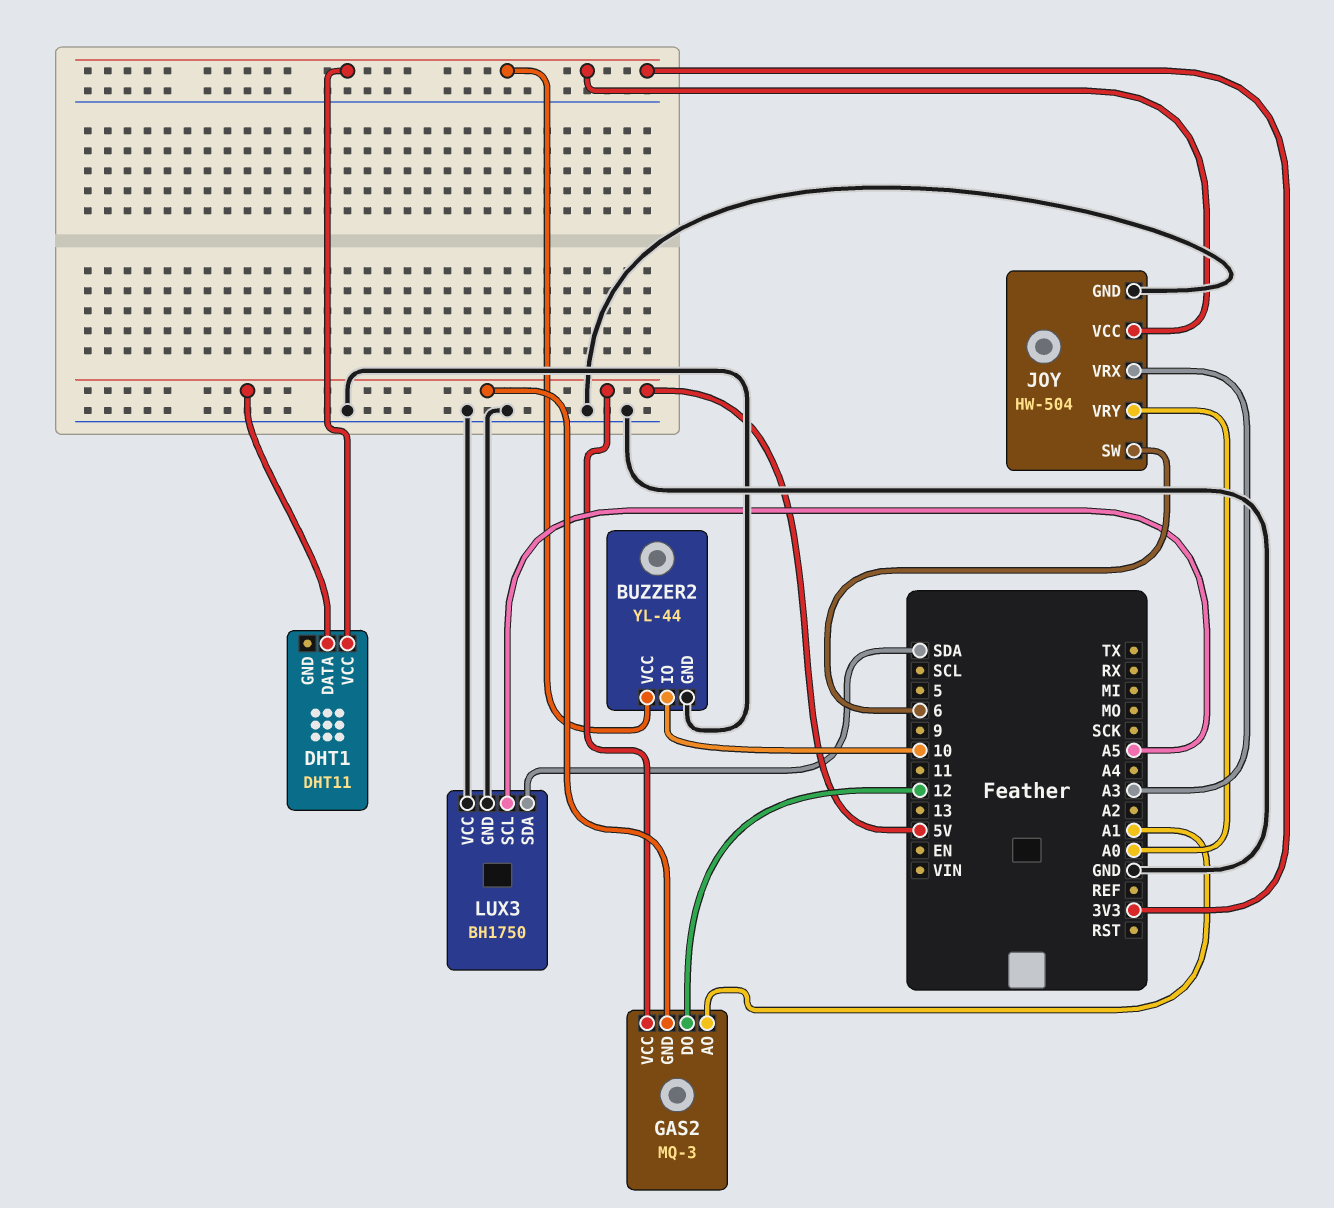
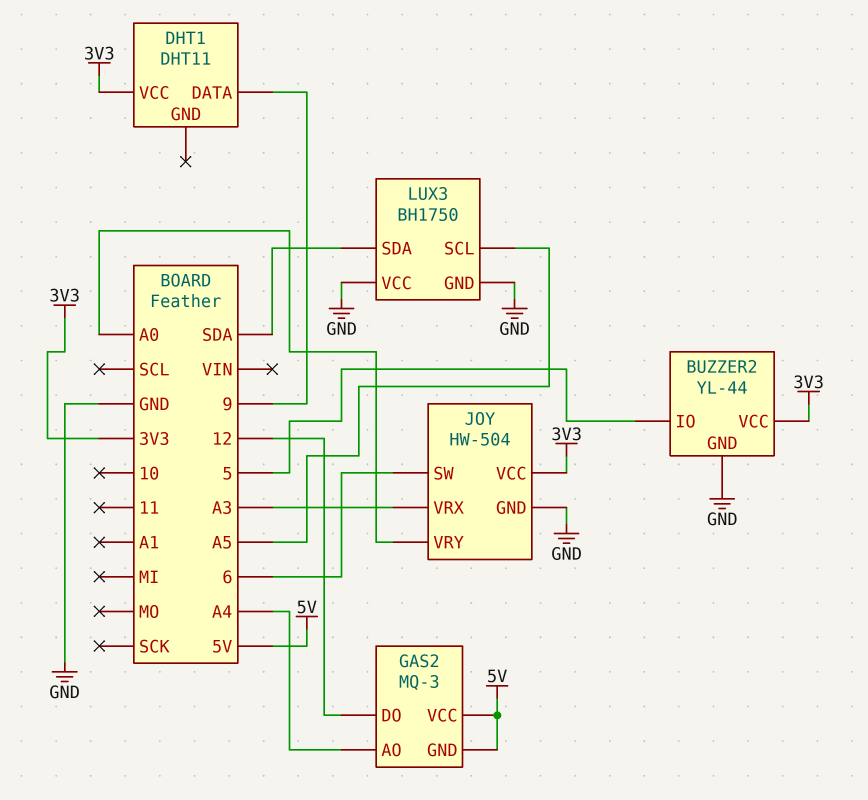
BUZZER2 pin IO: 10 -> 5
DHT1 pin DATA: 5V -> 9
GAS2 pin AO: A1 -> A4

